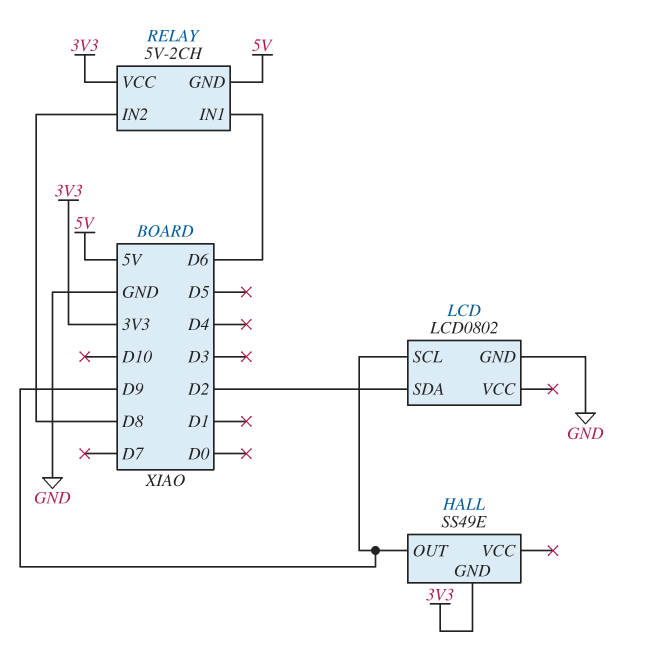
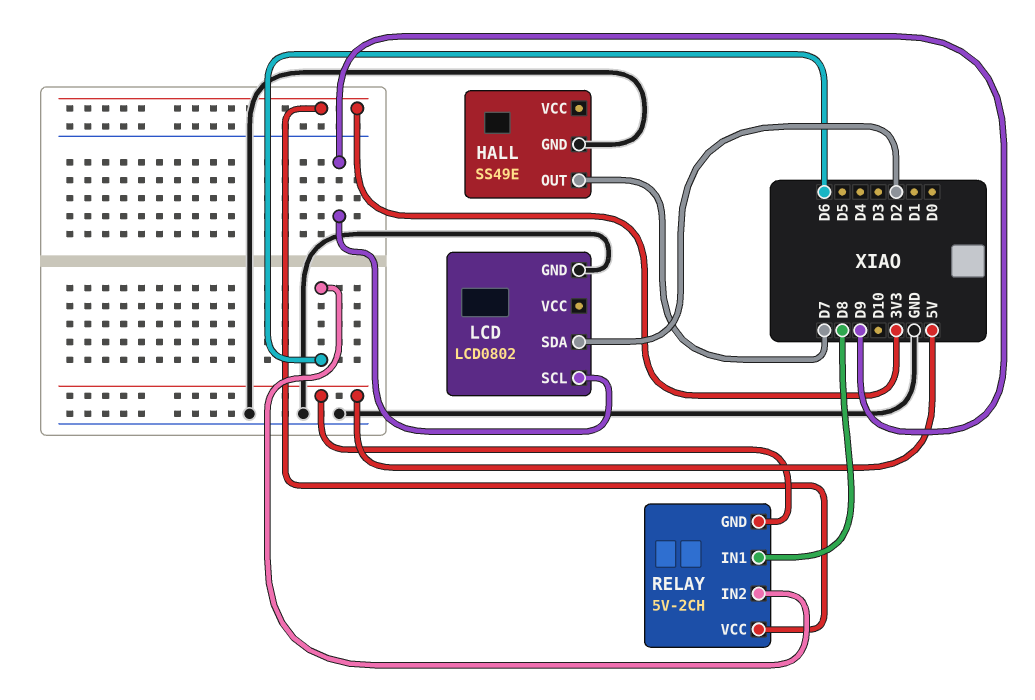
HALL pin GND: 3V3 -> GND
HALL pin OUT: D9 -> D7
RELAY pin IN1: D6 -> D8
RELAY pin IN2: D8 -> D6

